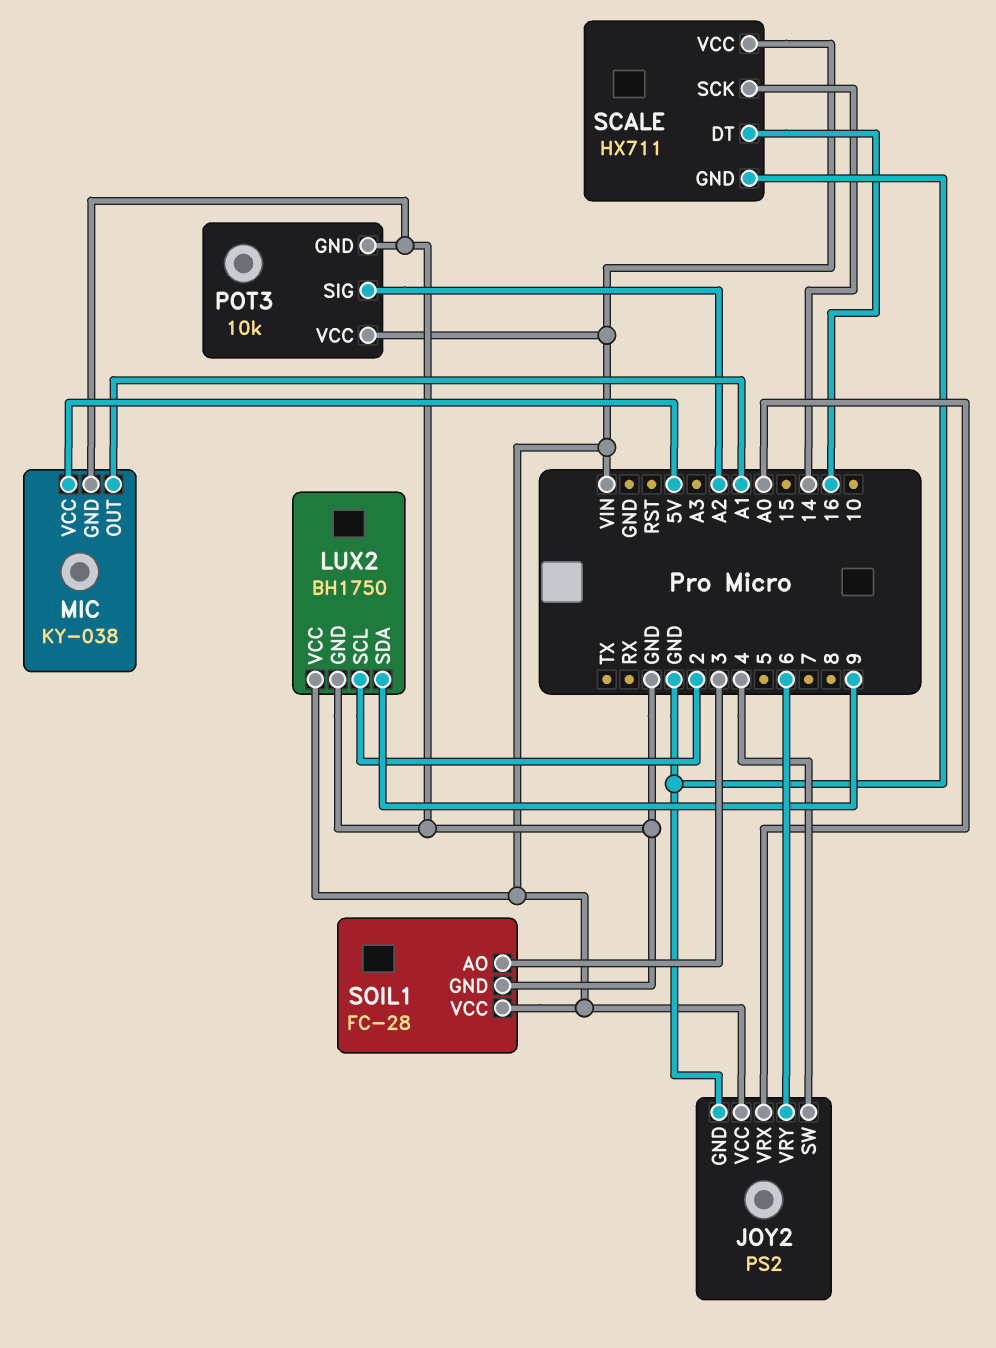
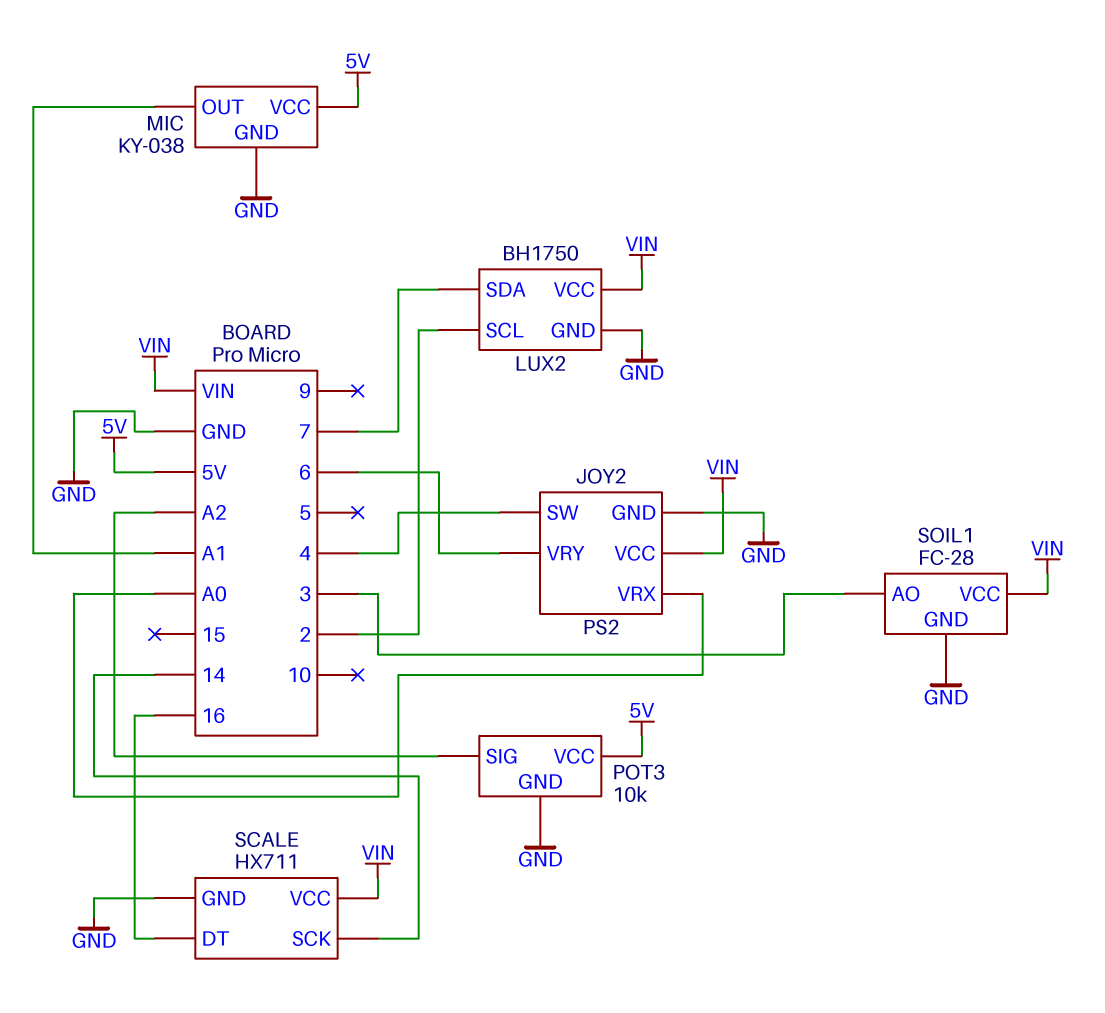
LUX2 pin SDA: 9 -> 7
POT3 pin VCC: VIN -> 5V

